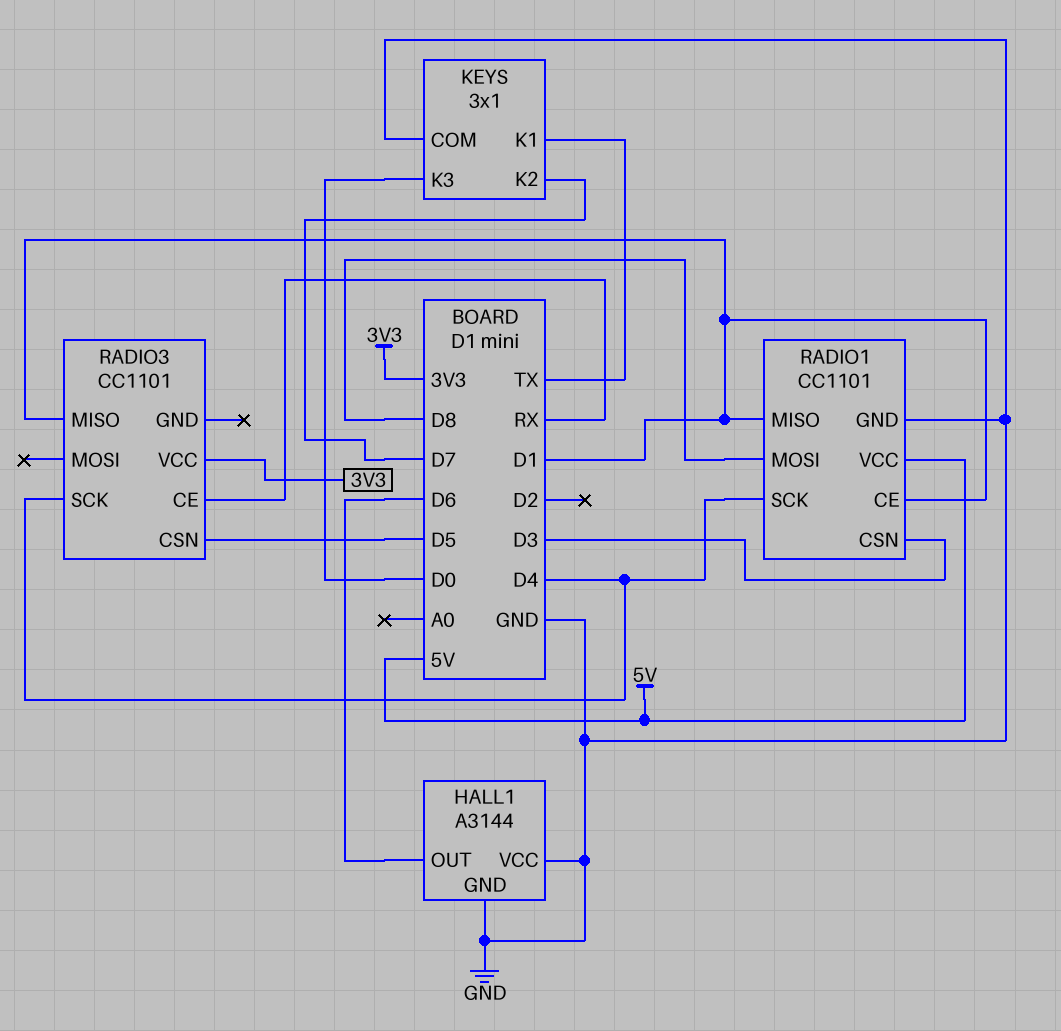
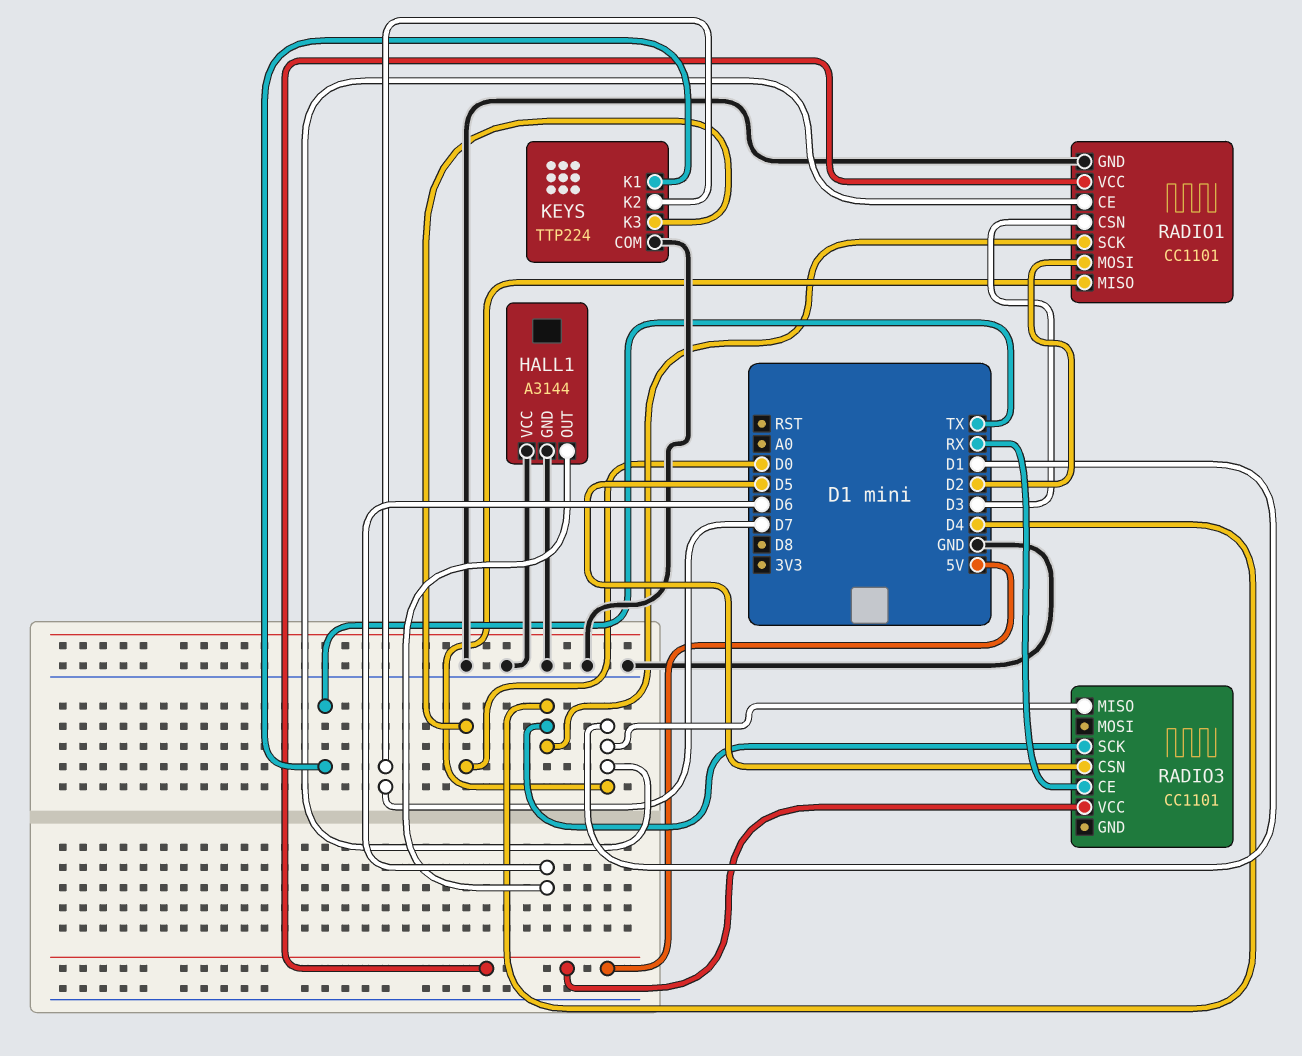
KEYS: 3x1 -> TTP224
RADIO1 pin MOSI: D8 -> D2
RADIO3 pin VCC: 3V3 -> 5V

